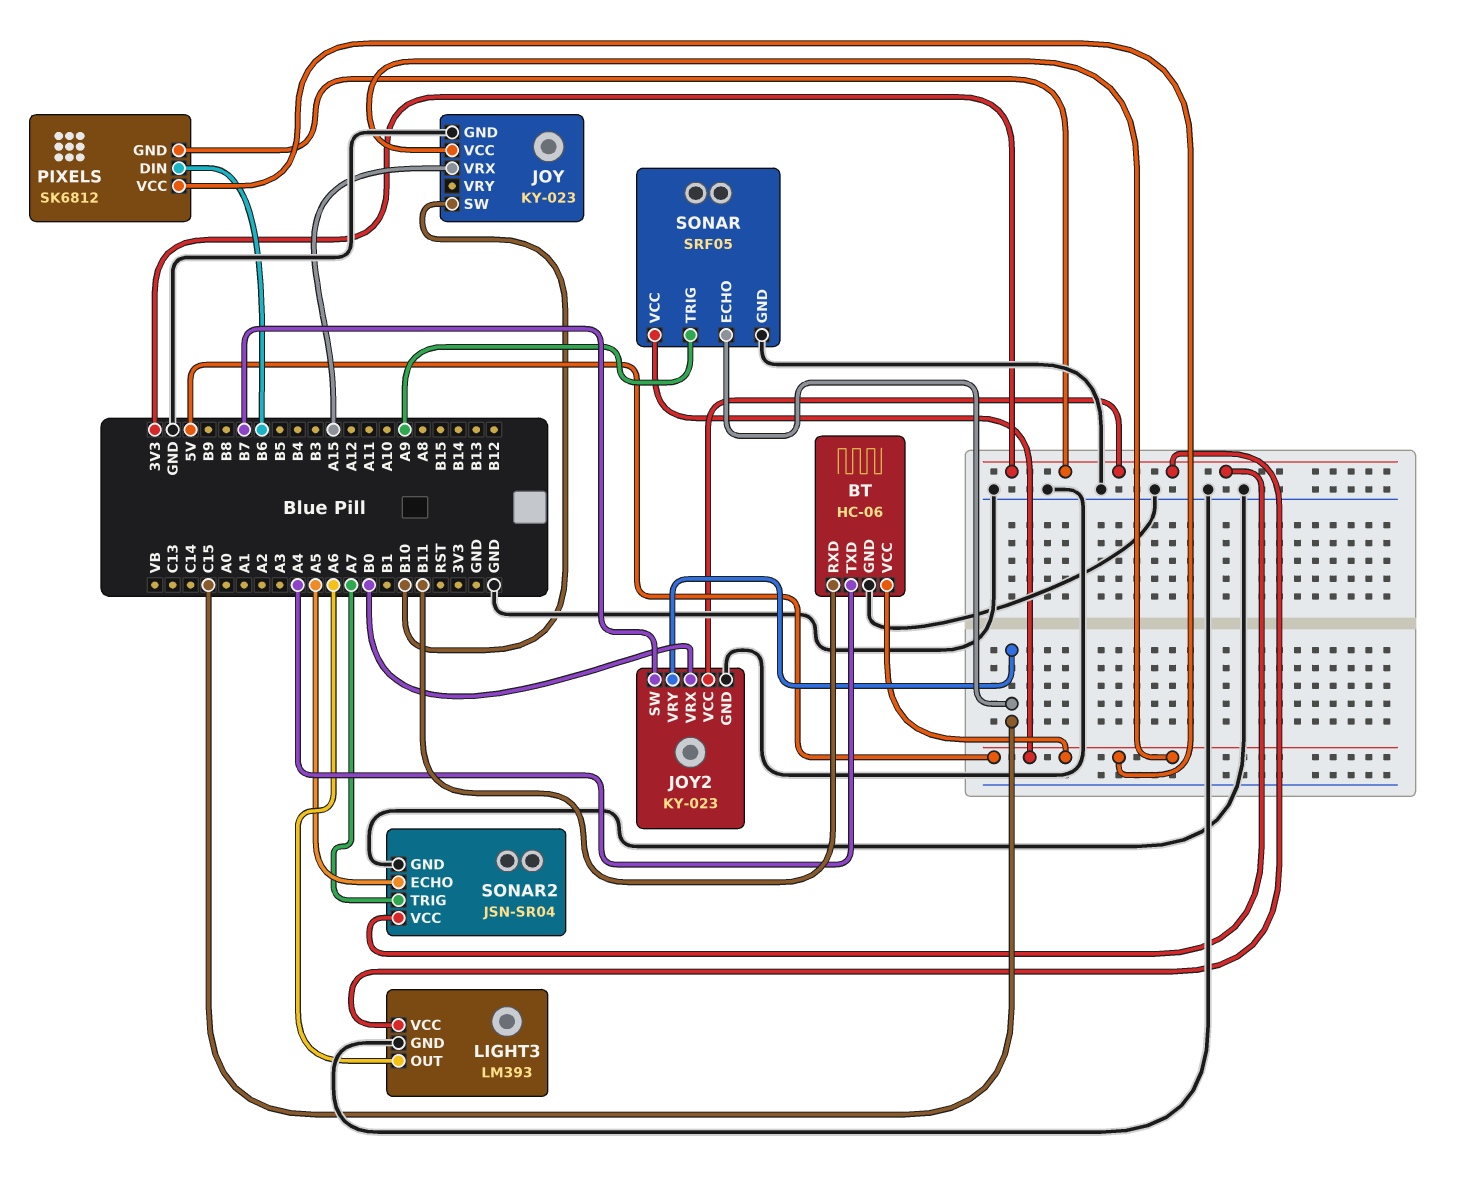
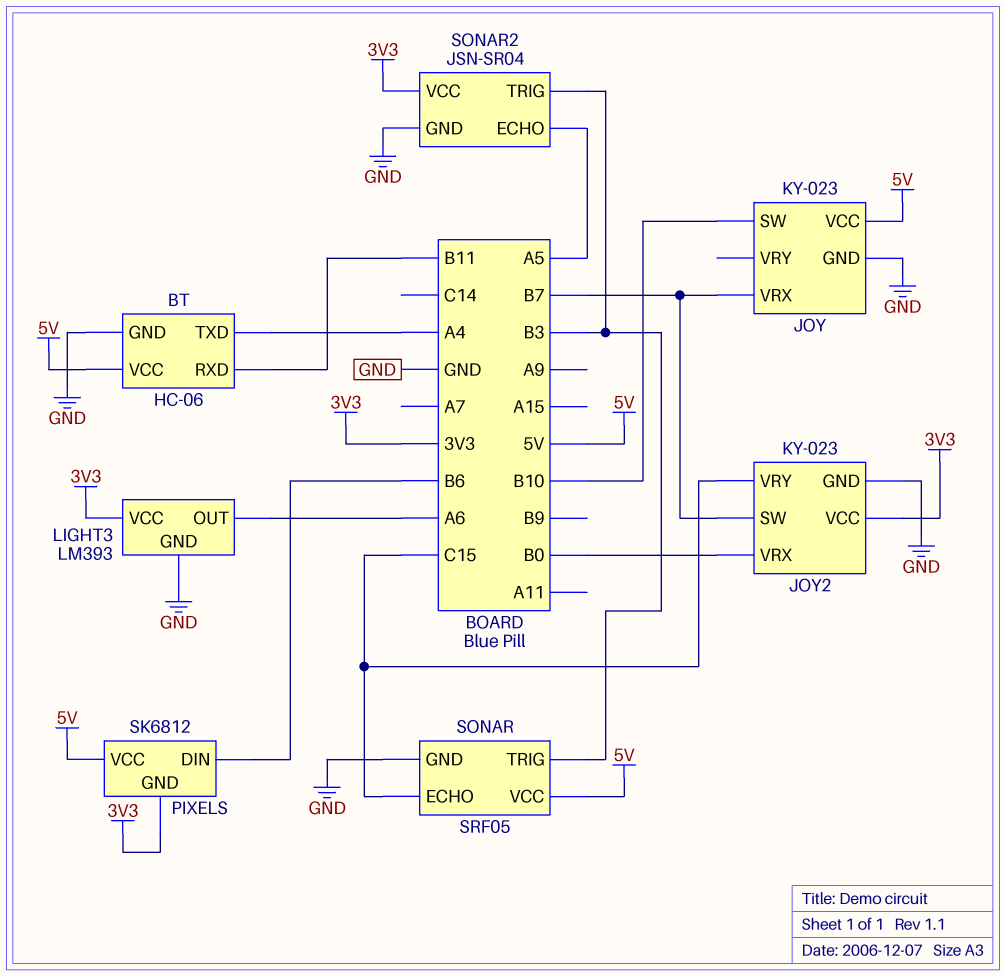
JOY pin VRX: A15 -> B7
SONAR pin TRIG: A9 -> B3
SONAR2 pin TRIG: A7 -> B3

